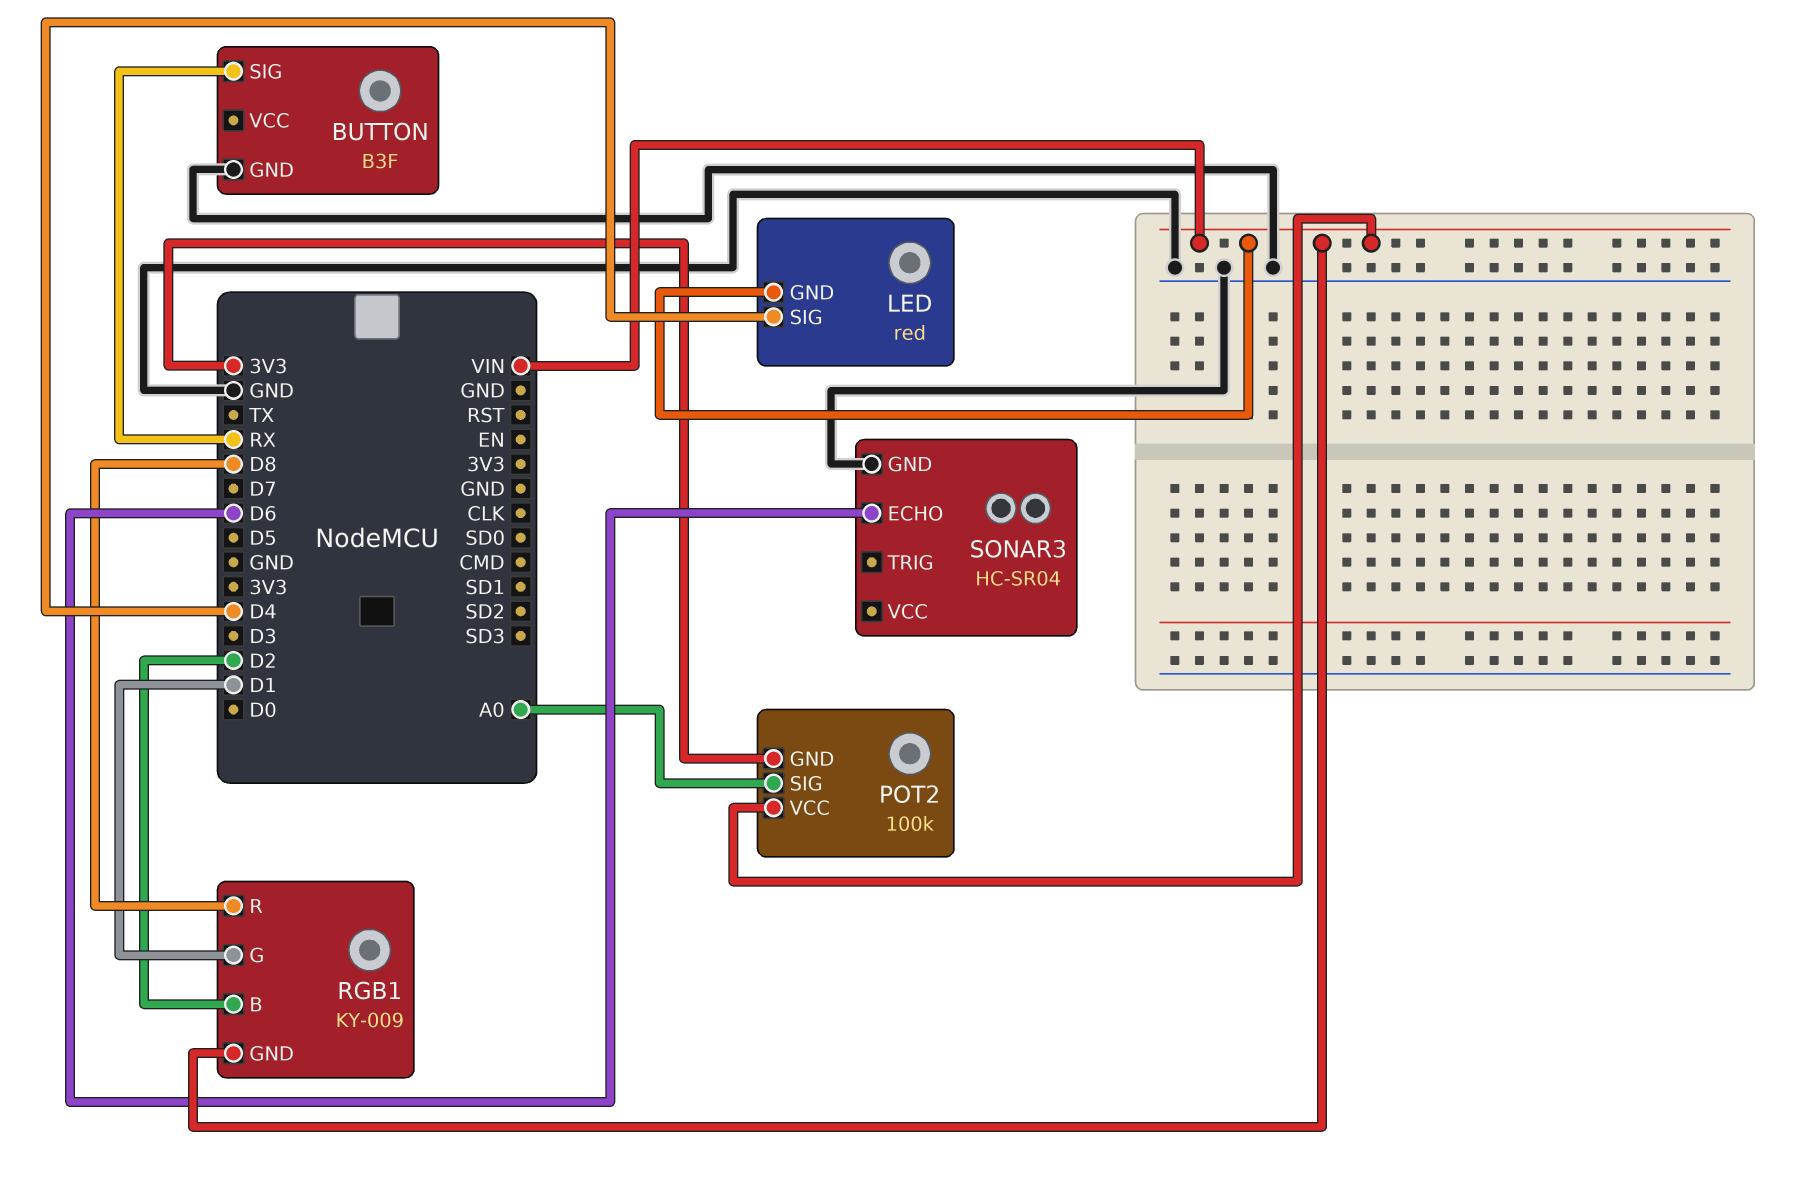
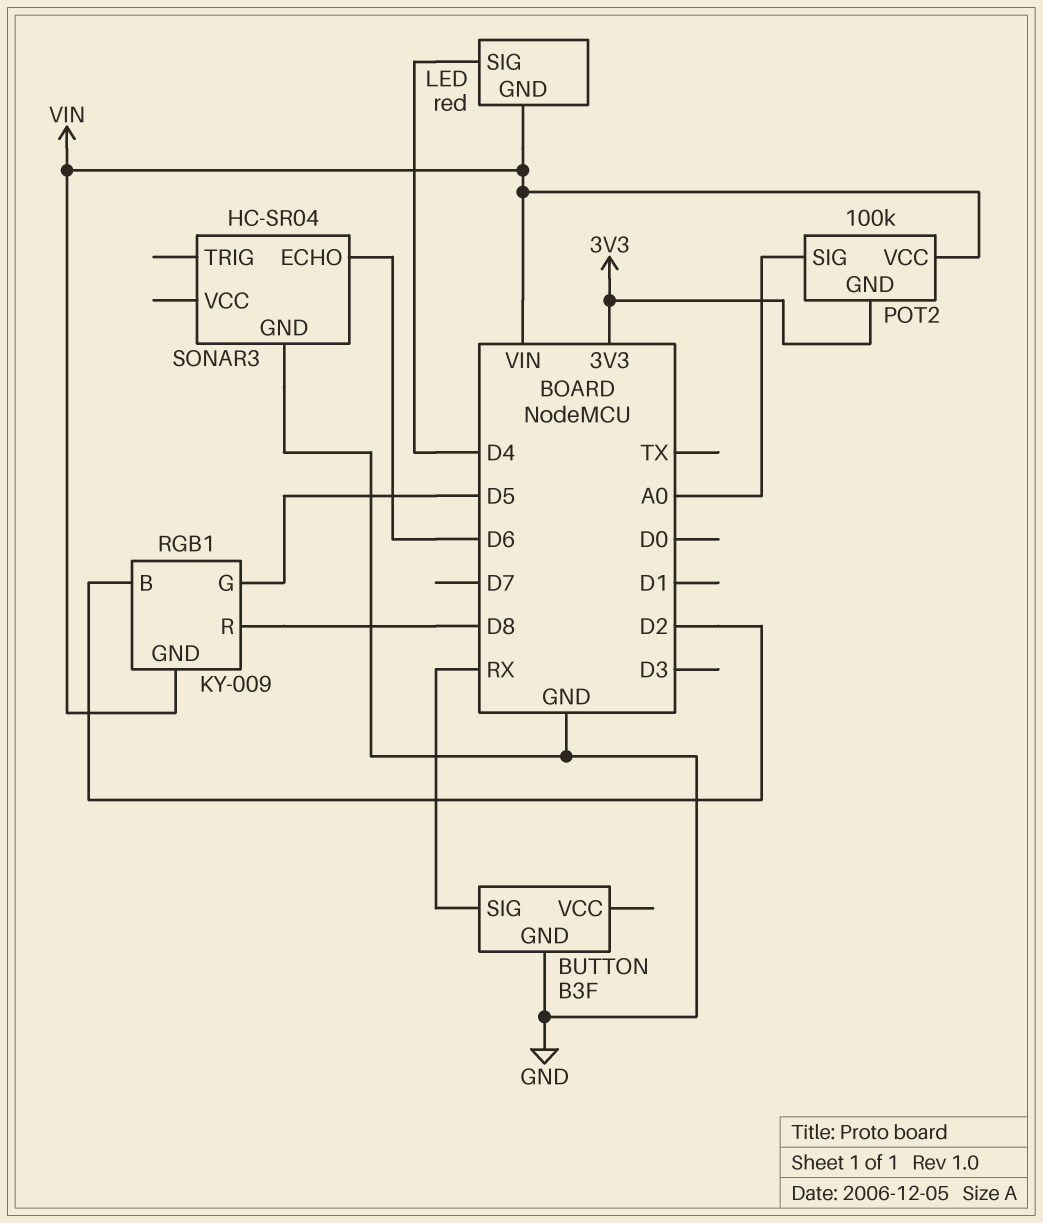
RGB1 pin G: D1 -> D5

